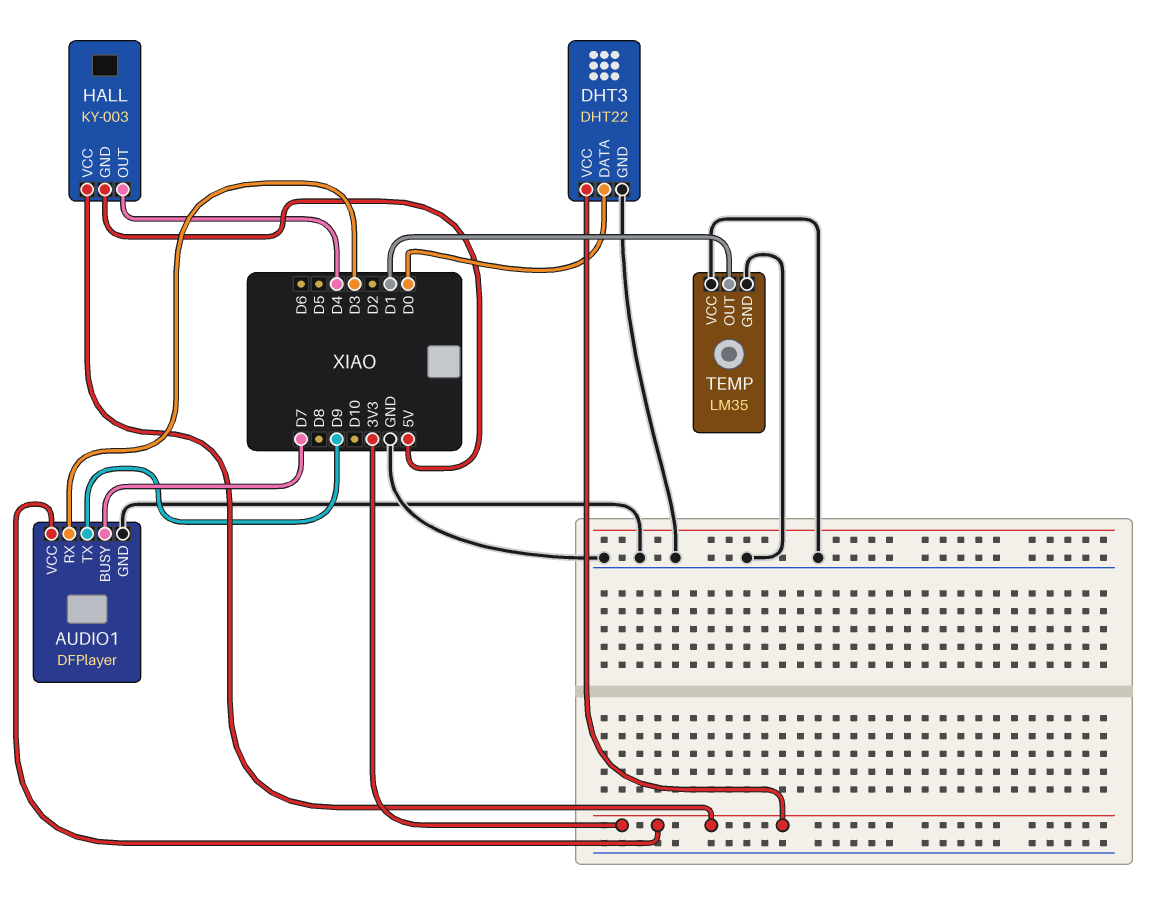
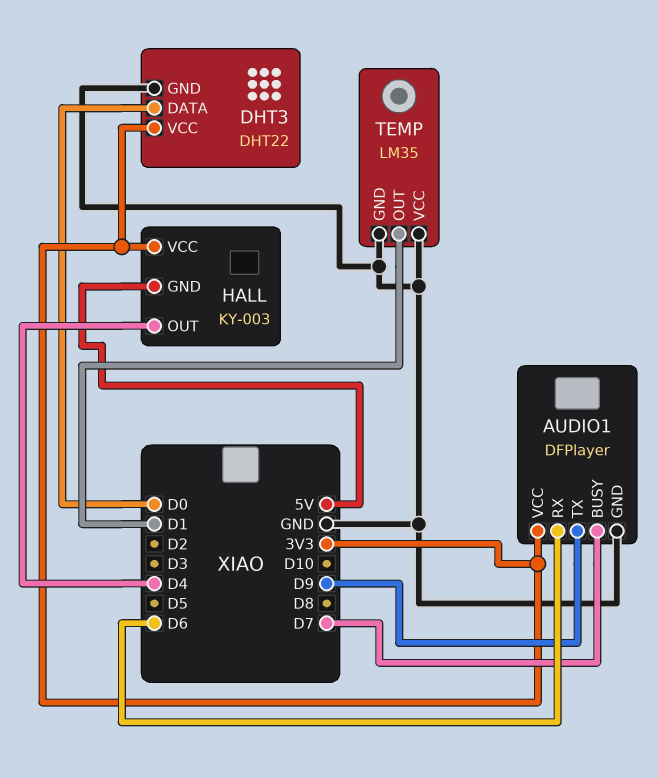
AUDIO1 pin RX: D3 -> D6

